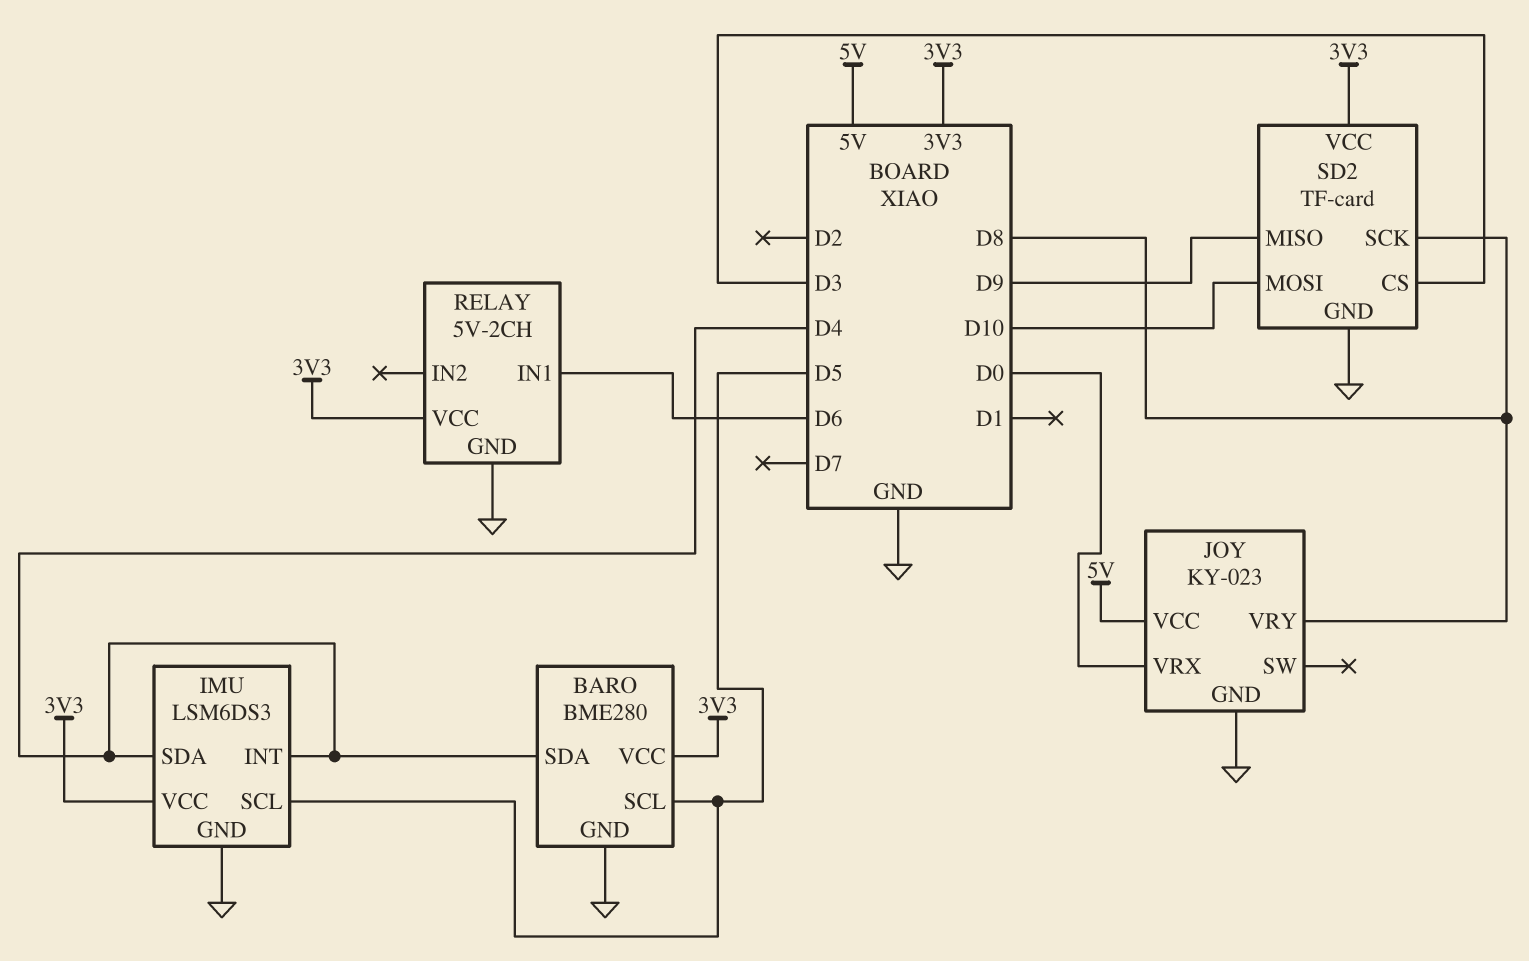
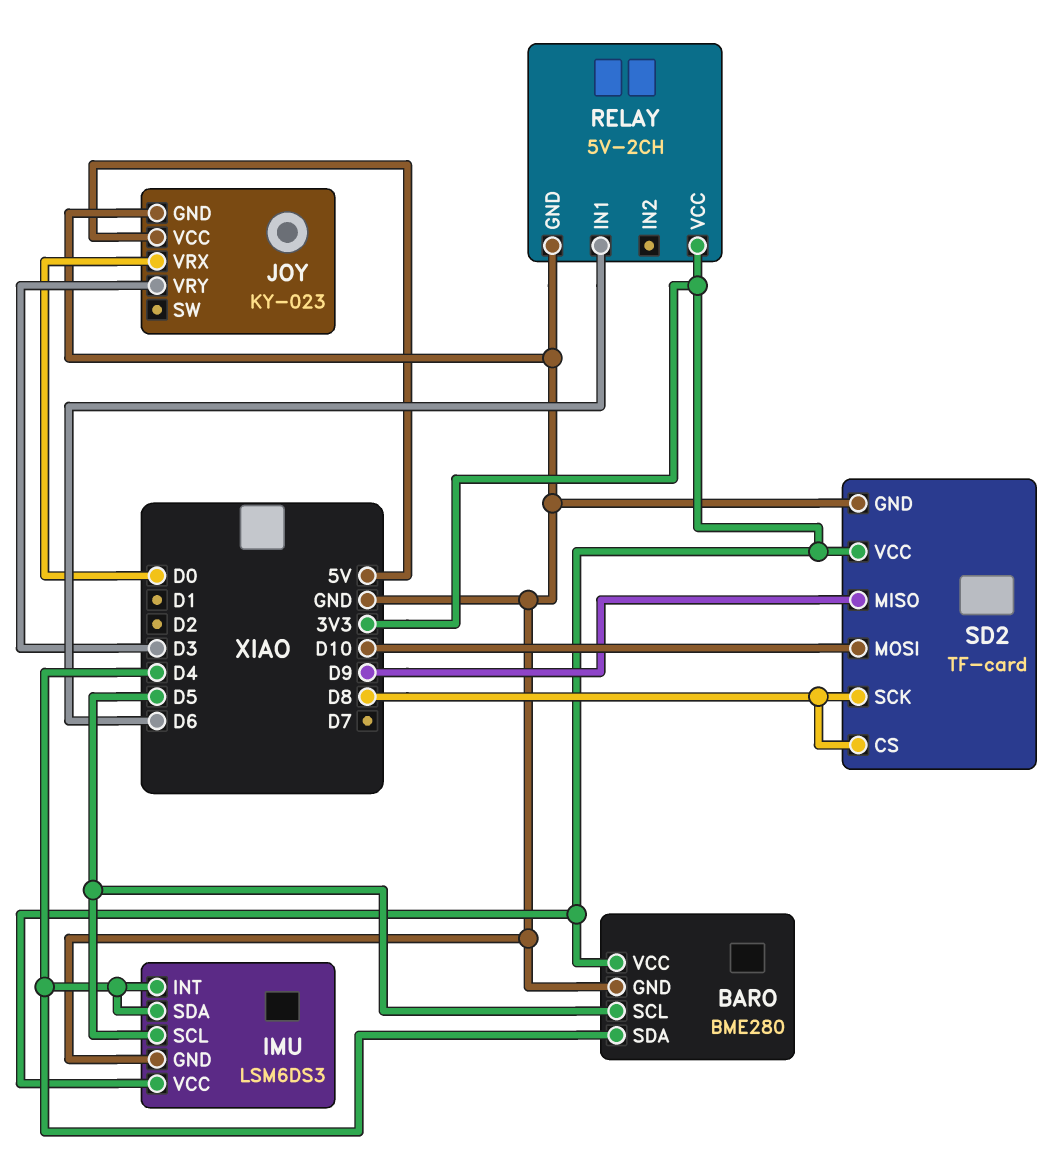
JOY pin VRY: D8 -> D3
SD2 pin CS: D3 -> D8

